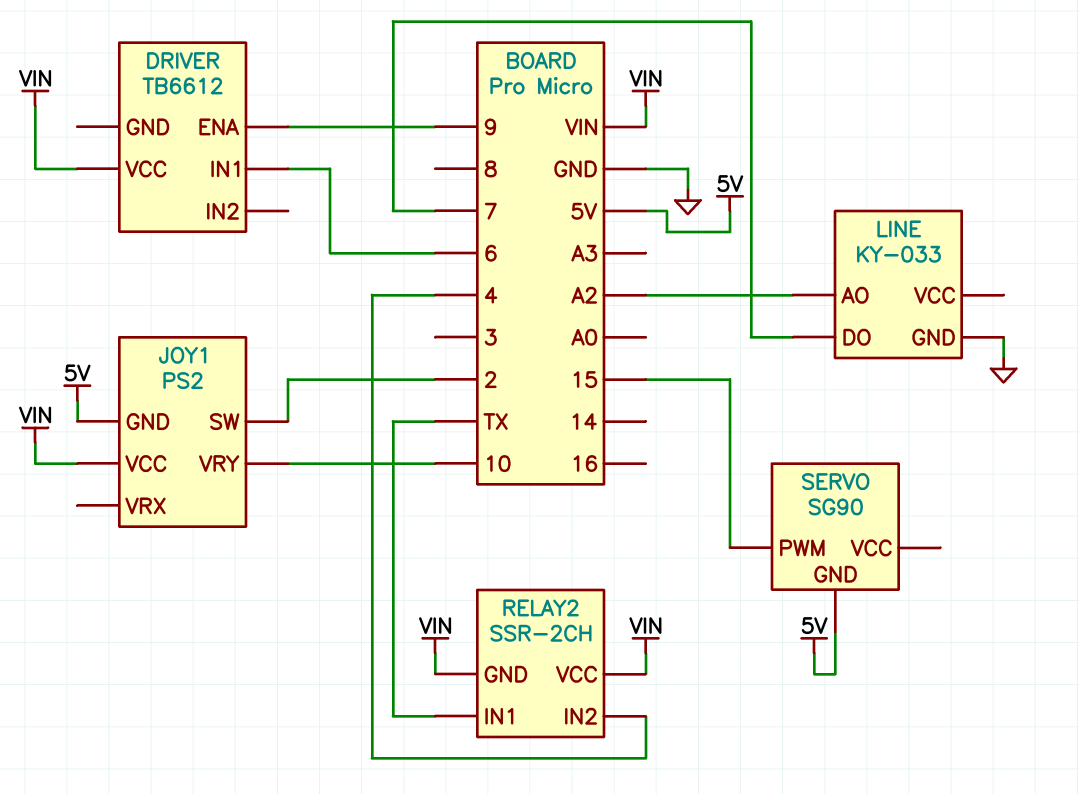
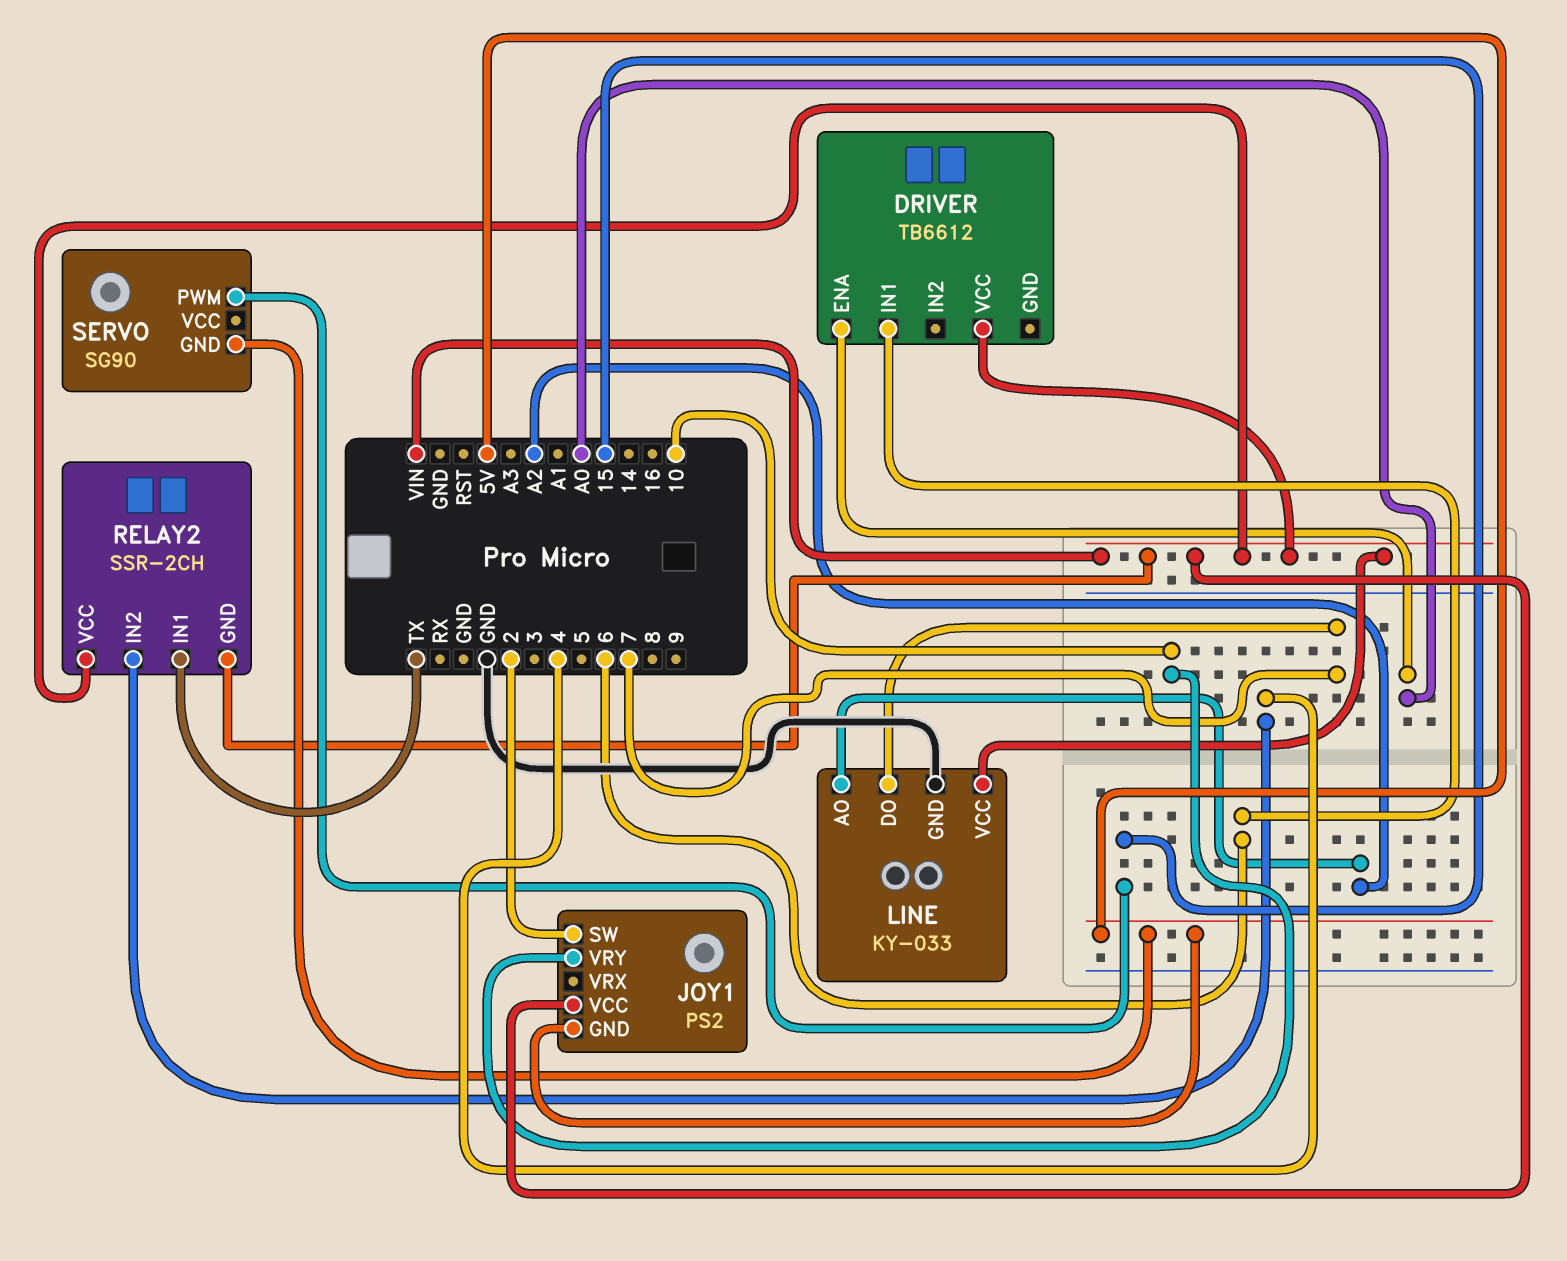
DRIVER pin ENA: 9 -> A0
LINE pin VCC: none -> VIN

